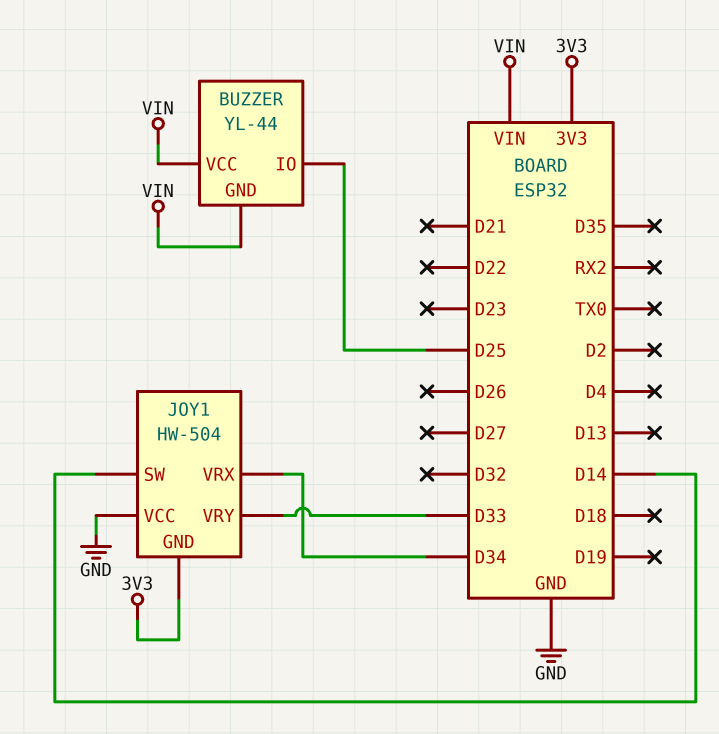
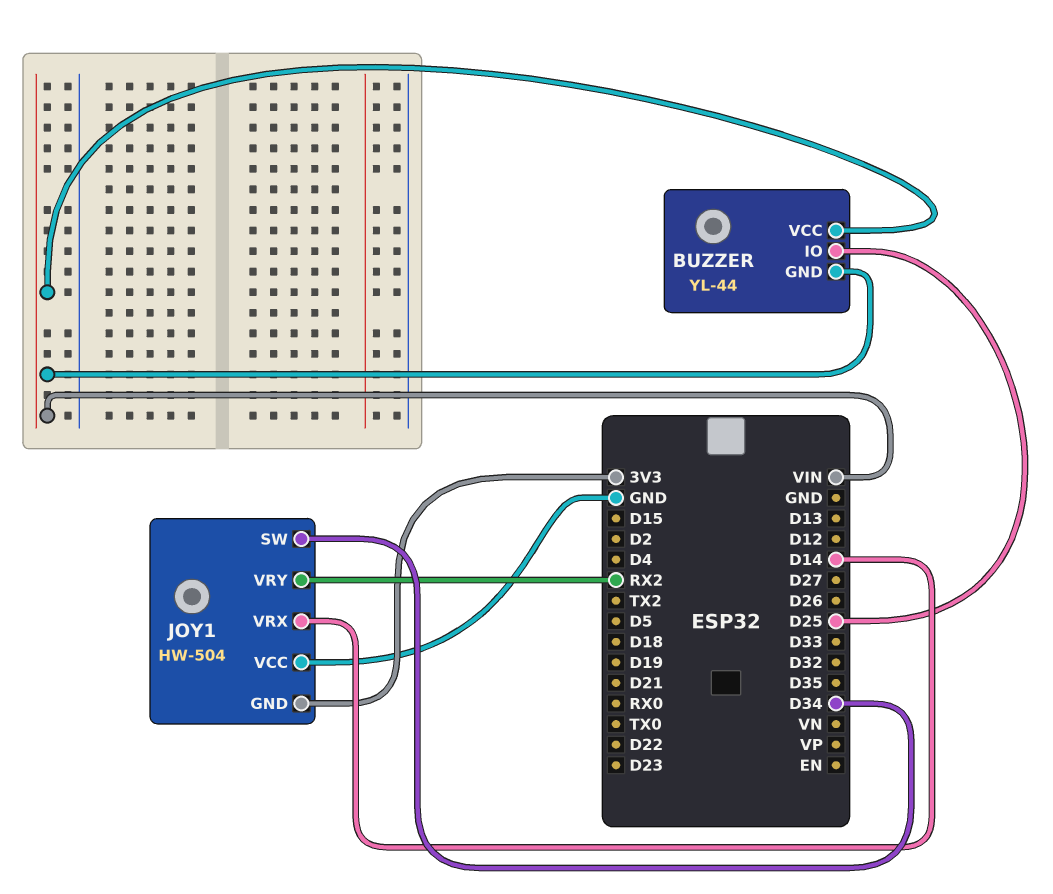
JOY1 pin SW: D14 -> D34
JOY1 pin VRX: D34 -> D14
JOY1 pin VRY: D33 -> RX2

